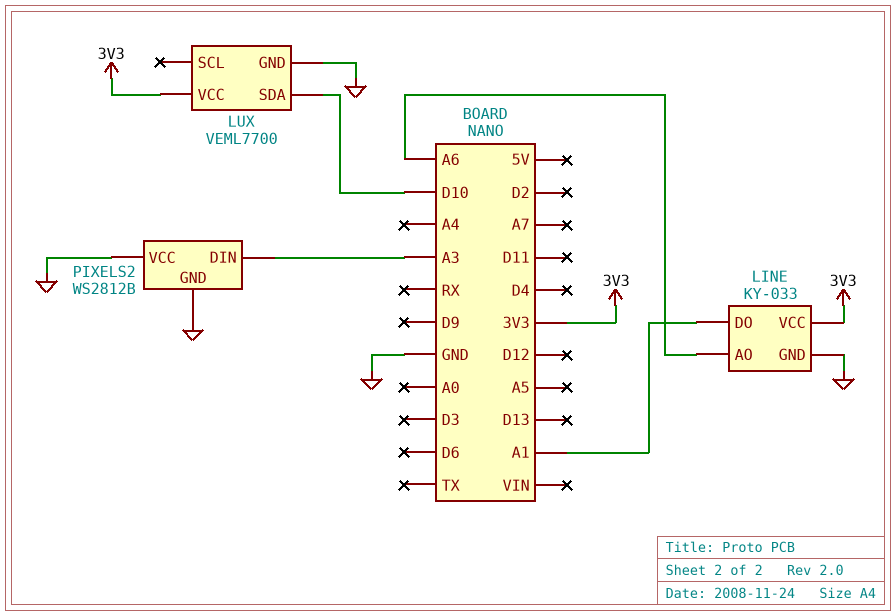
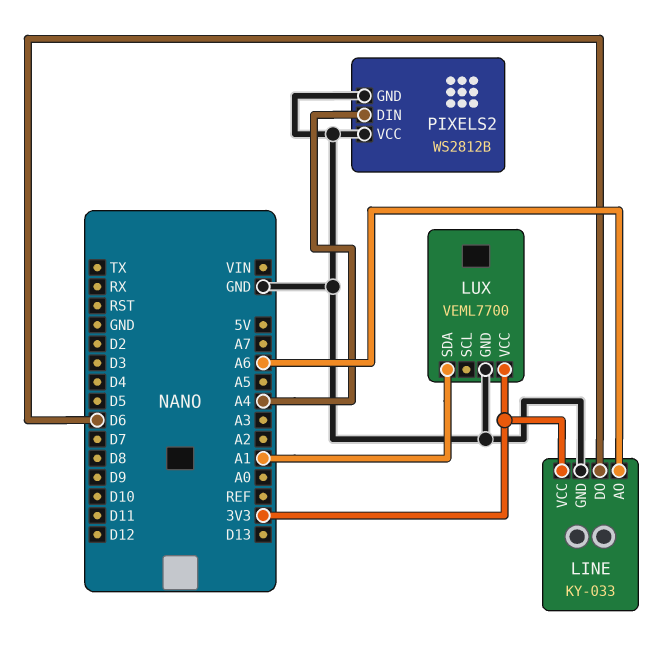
LINE pin DO: A1 -> D6
LUX pin SDA: D10 -> A1
PIXELS2 pin DIN: A3 -> A4

